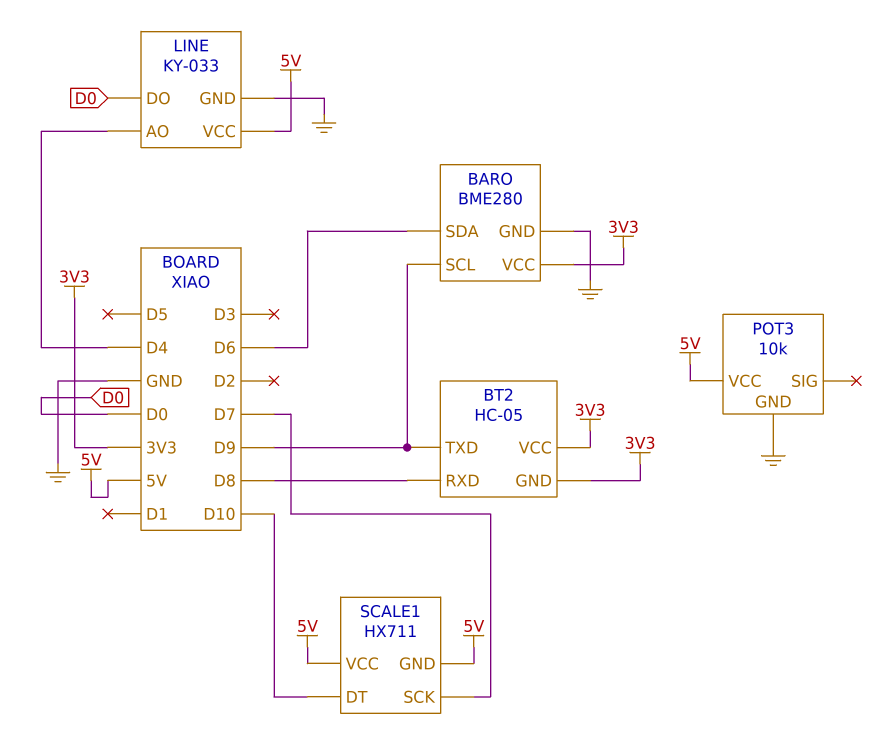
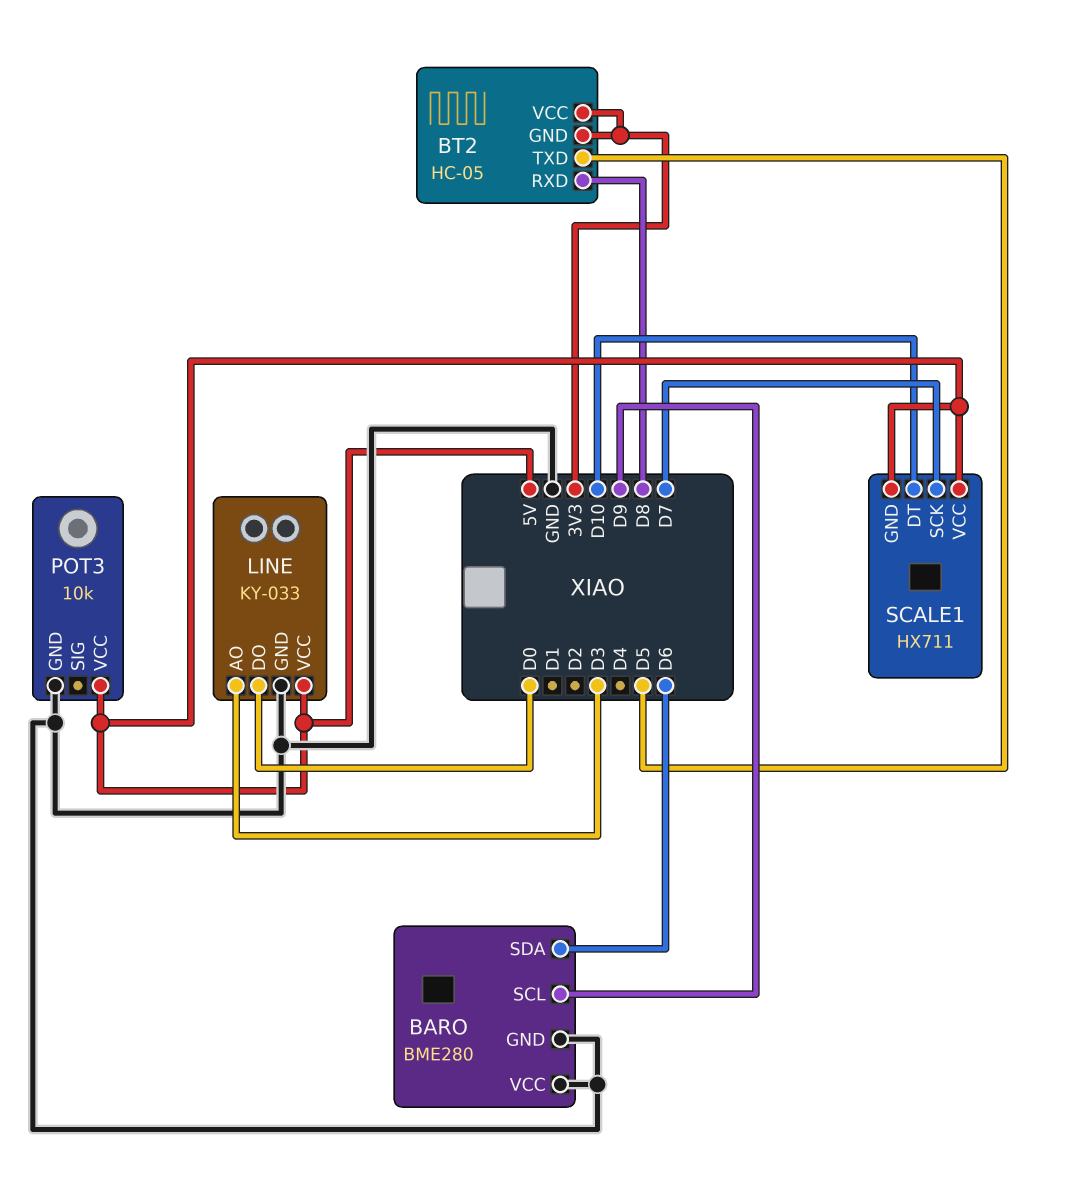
BARO pin VCC: 3V3 -> GND
BT2 pin TXD: D9 -> D5
LINE pin AO: D4 -> D3

